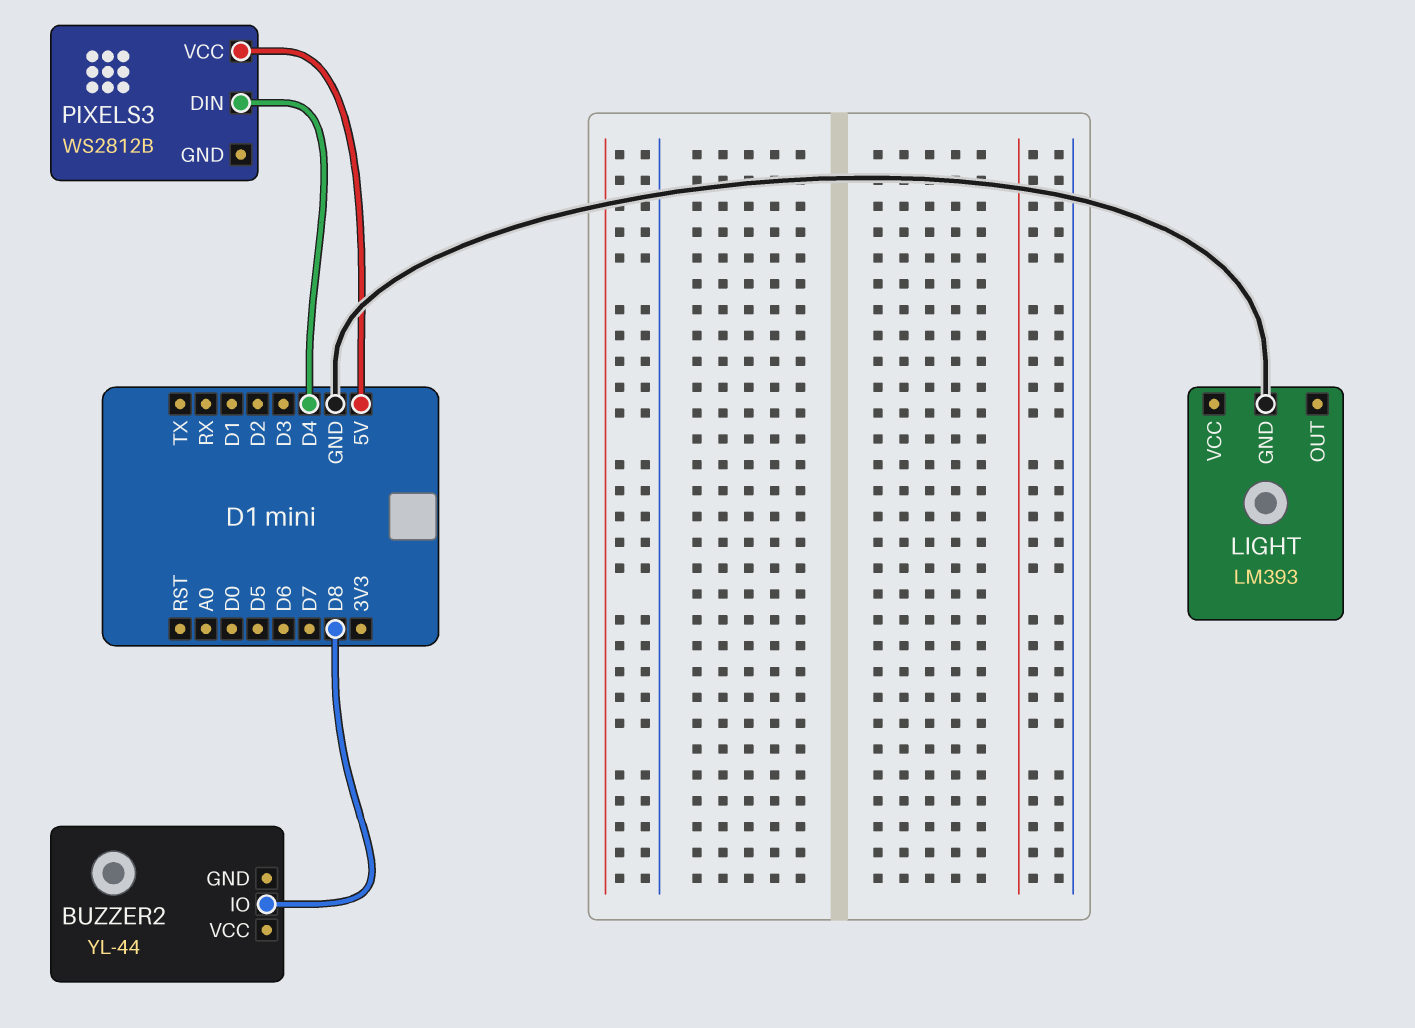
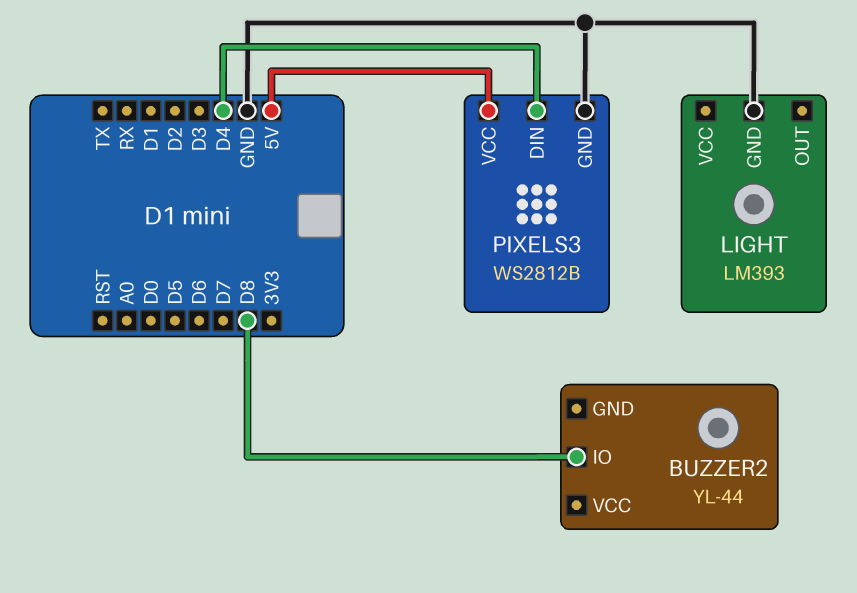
PIXELS3 pin GND: none -> GND

